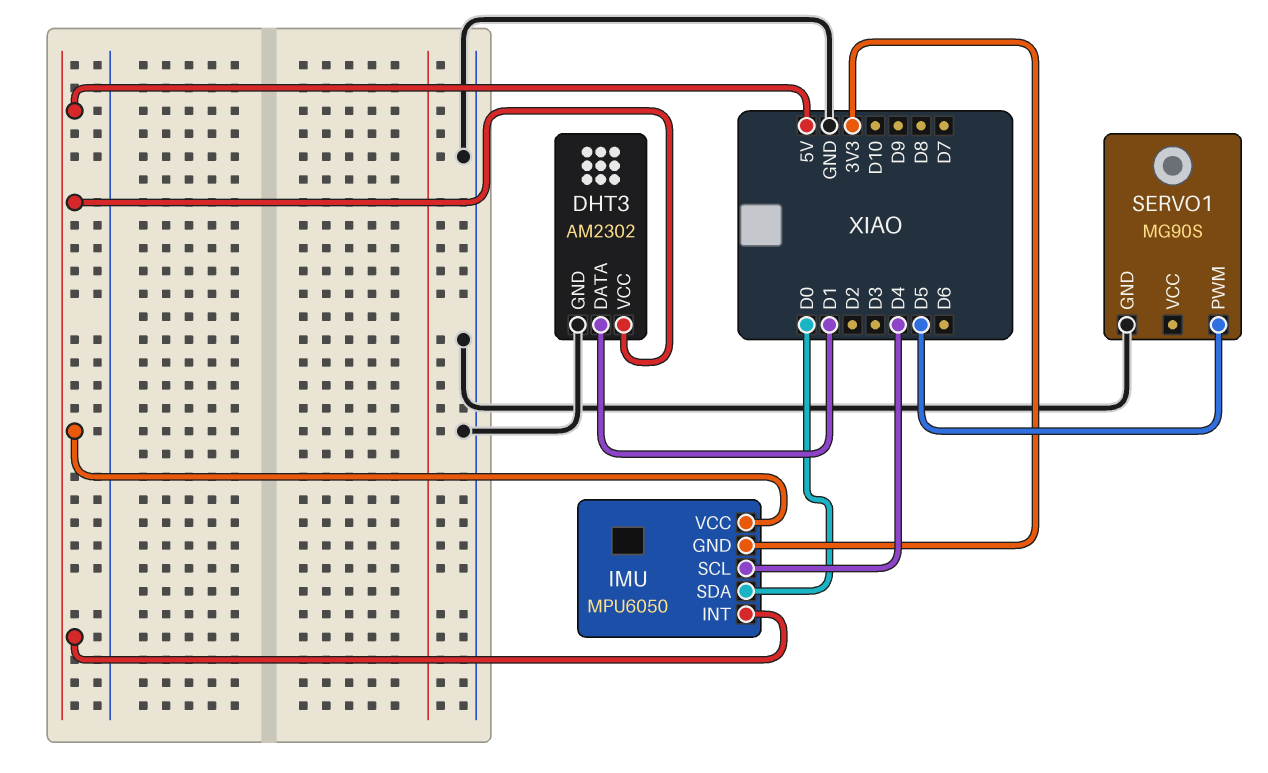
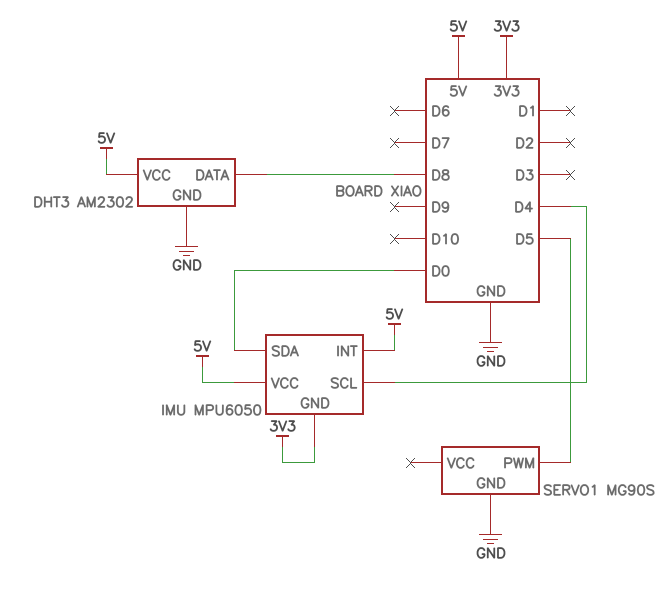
DHT3 pin DATA: D1 -> D8

